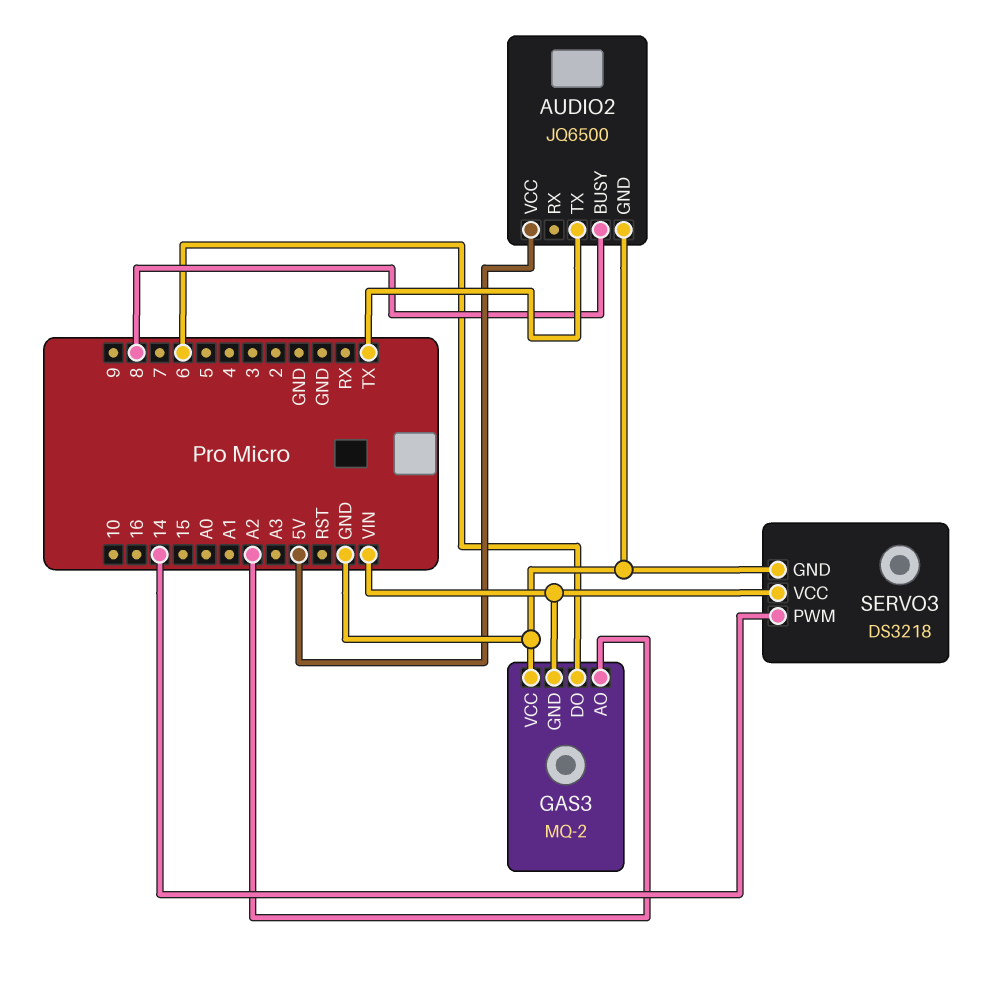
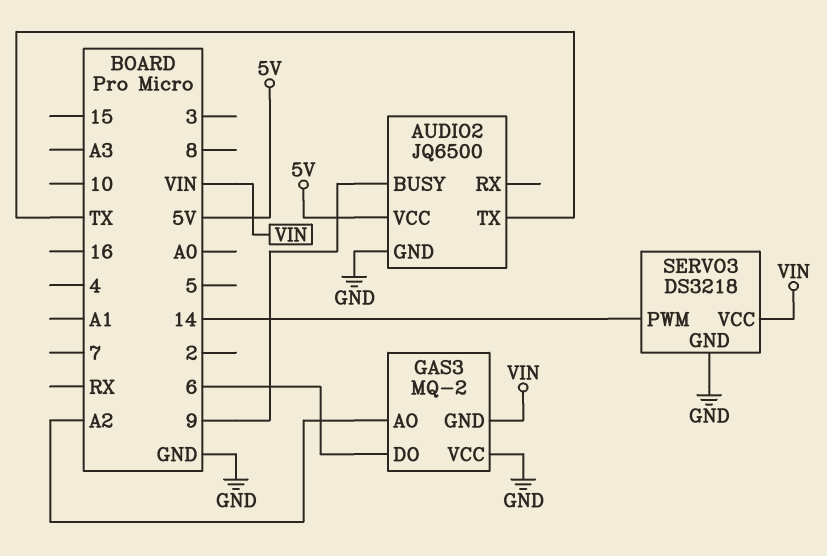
AUDIO2 pin BUSY: 8 -> 9

